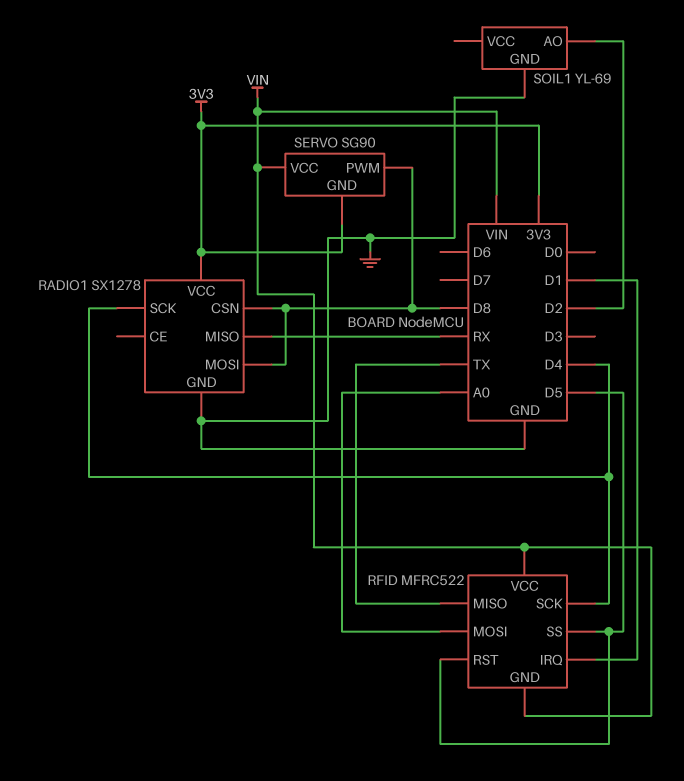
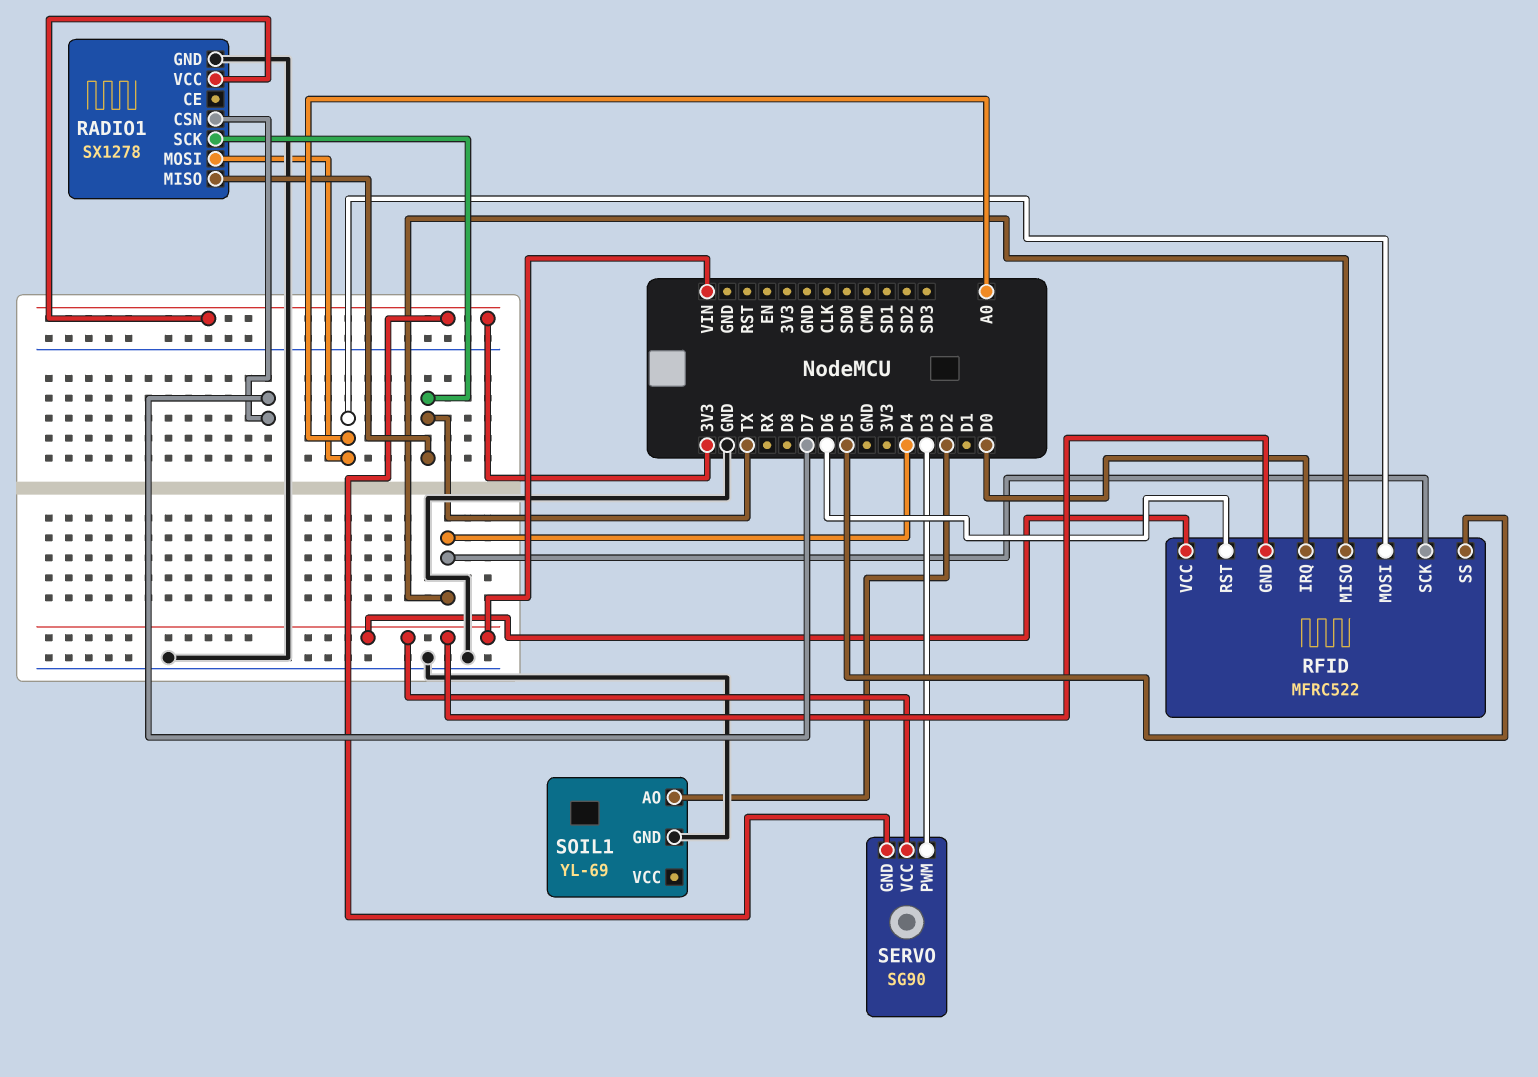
RADIO1 pin CSN: D8 -> D7
RADIO1 pin MISO: RX -> TX
RADIO1 pin MOSI: D8 -> A0
RADIO1 pin SCK: D4 -> TX
RFID pin IRQ: D1 -> D0
RFID pin MISO: TX -> D4
RFID pin RST: D5 -> D6
SERVO pin PWM: D8 -> D3

